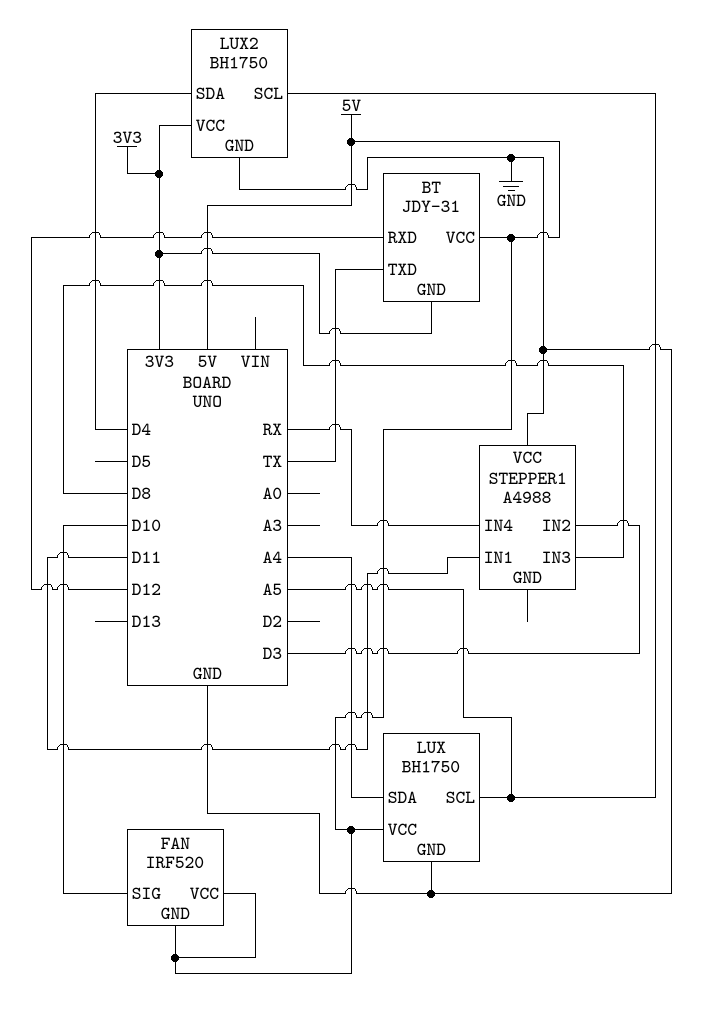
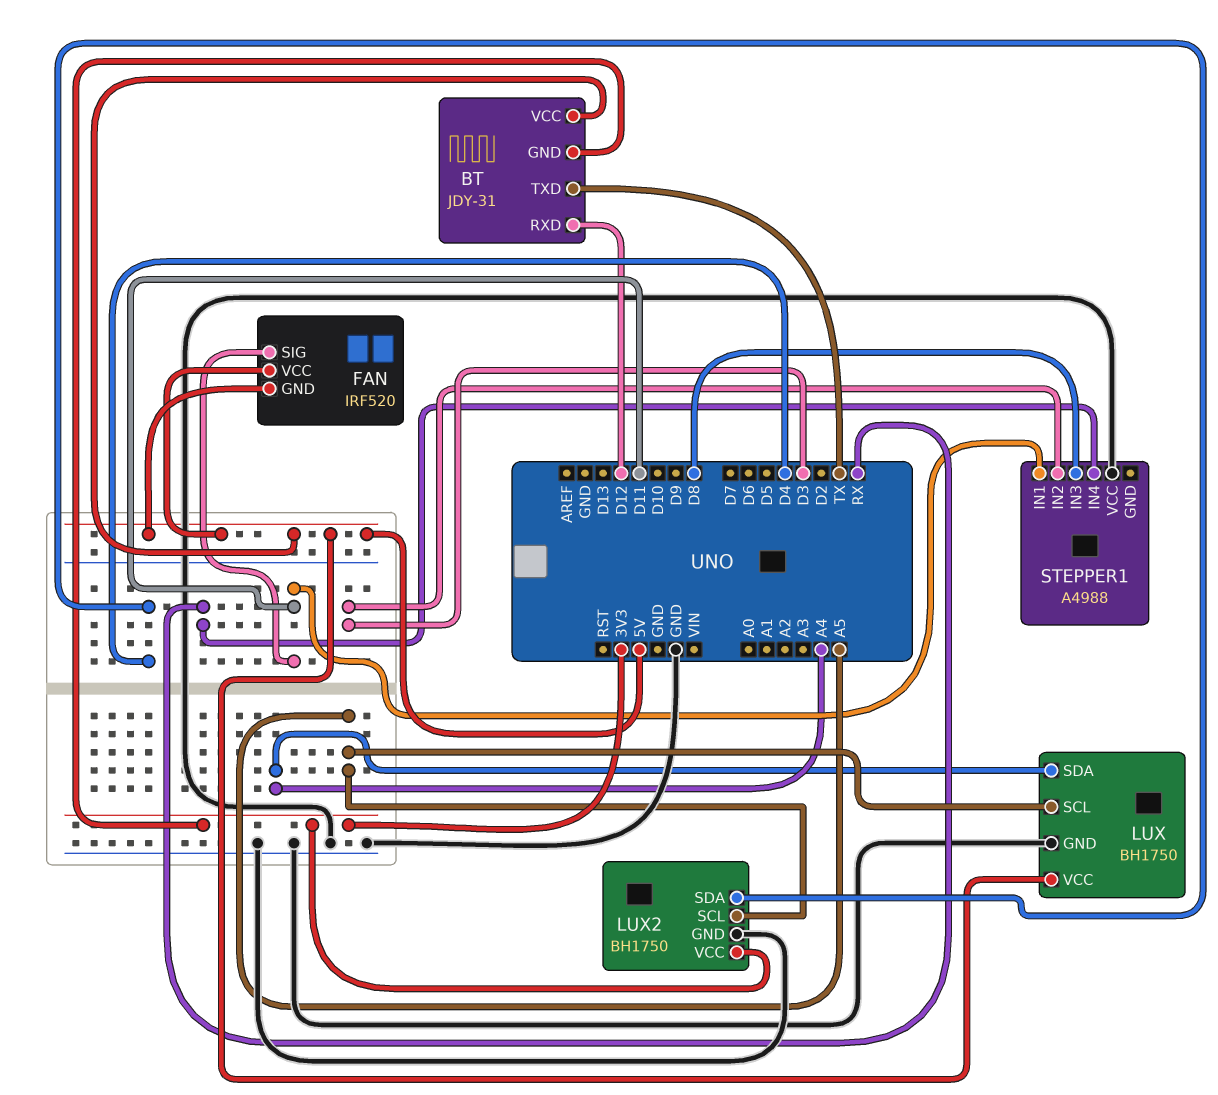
FAN pin SIG: D10 -> D11

